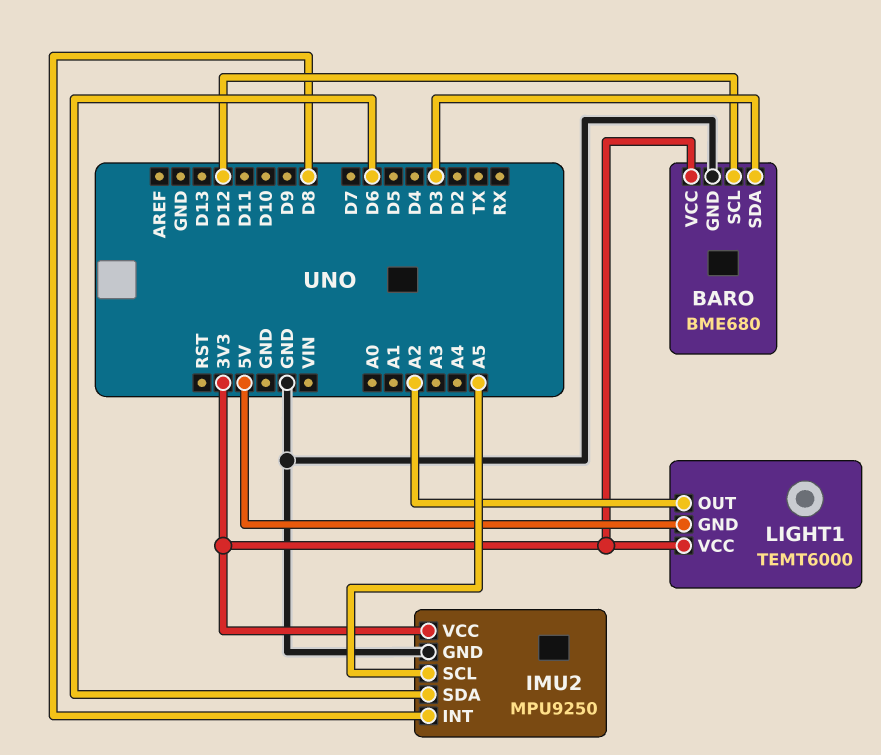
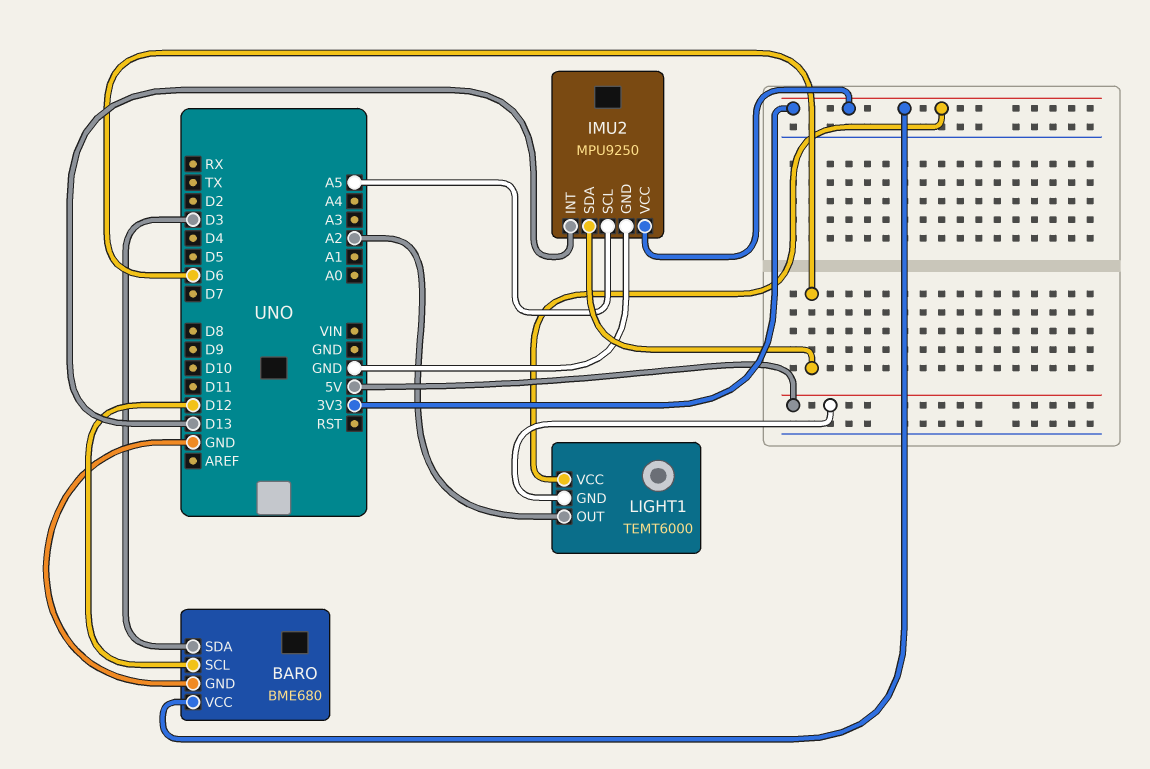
IMU2 pin INT: D8 -> D13

